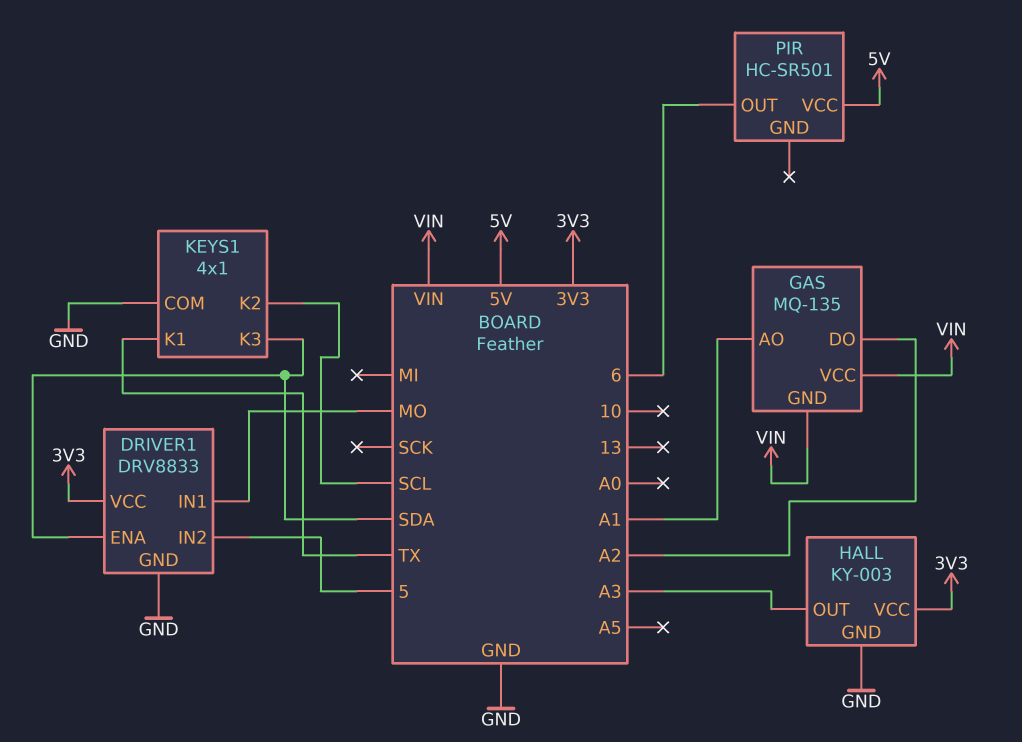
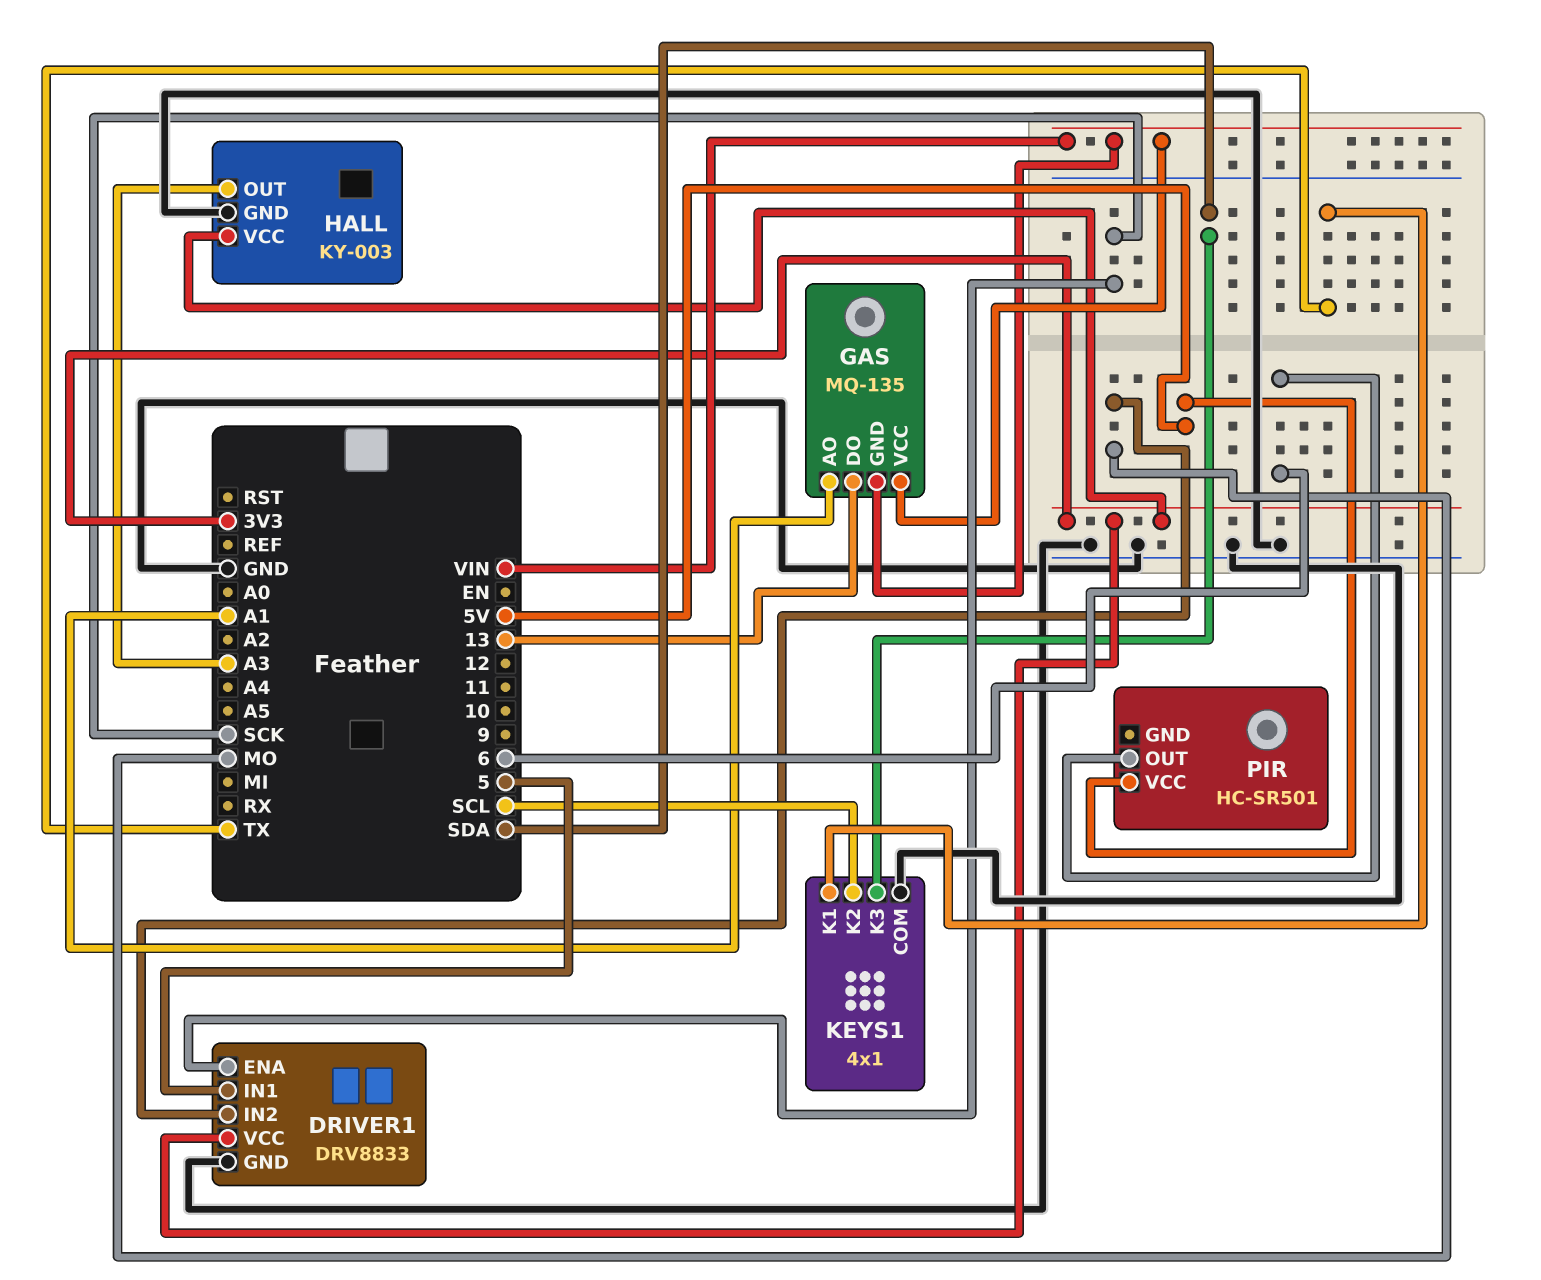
DRIVER1 pin ENA: SDA -> SCK
DRIVER1 pin IN1: MO -> 5
DRIVER1 pin IN2: 5 -> MO
GAS pin DO: A2 -> 13

